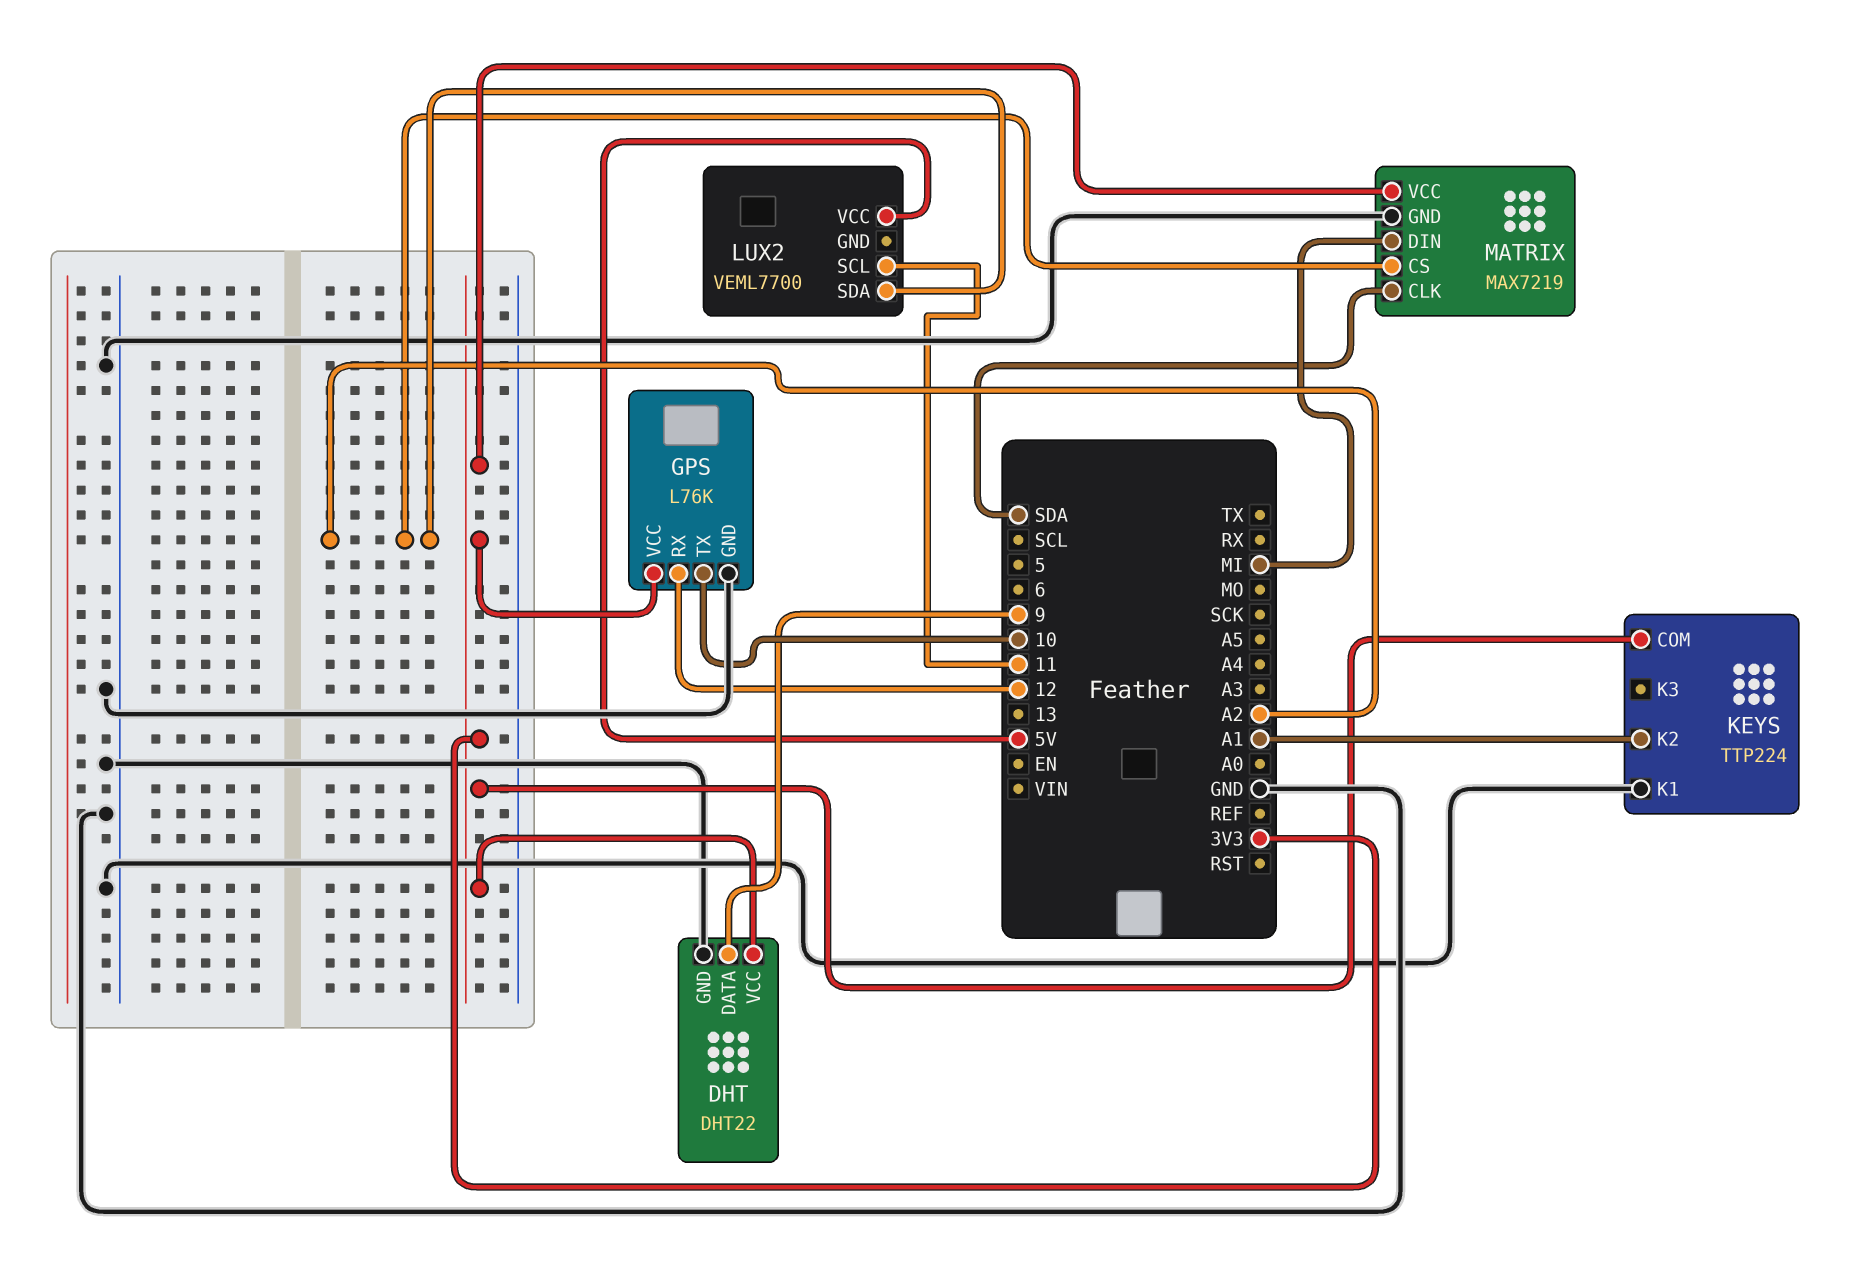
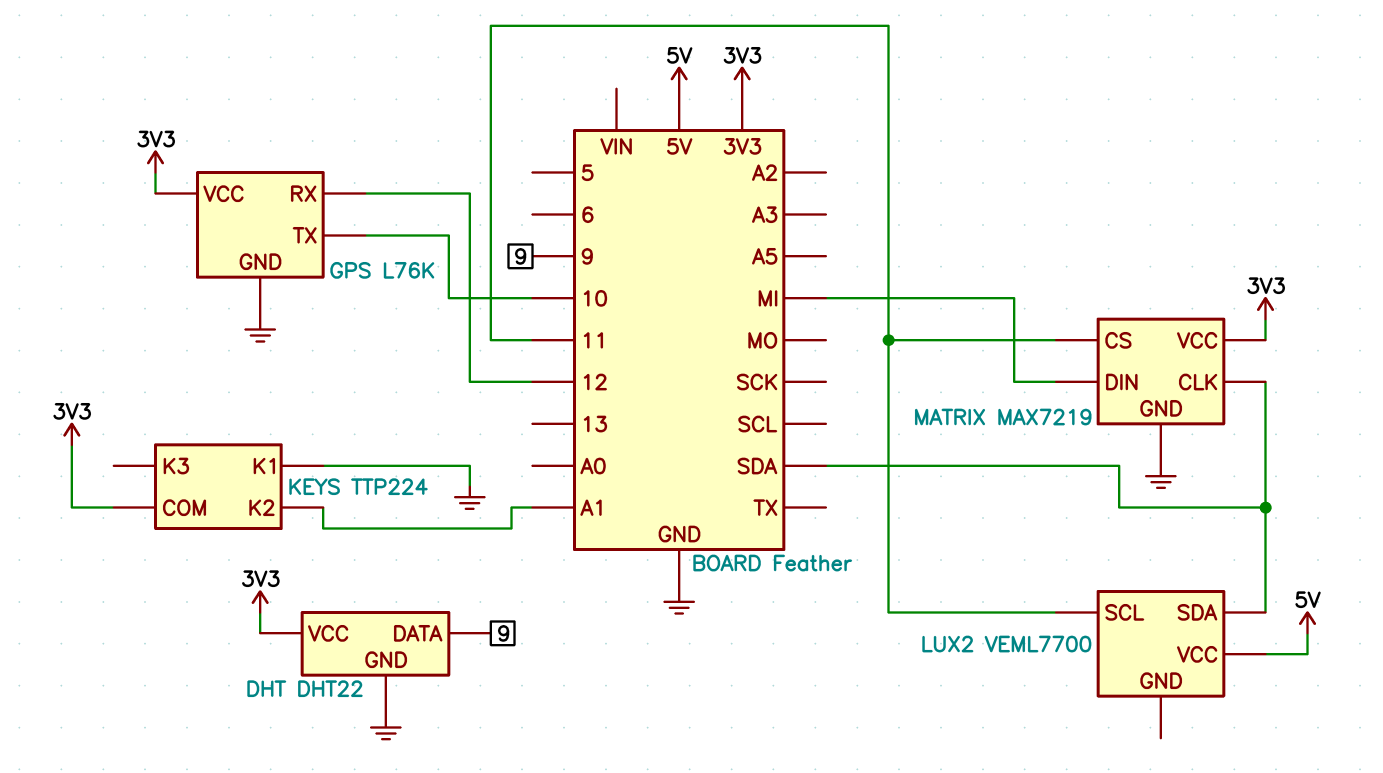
LUX2 pin SDA: A2 -> SDA
MATRIX pin CS: A2 -> 11

